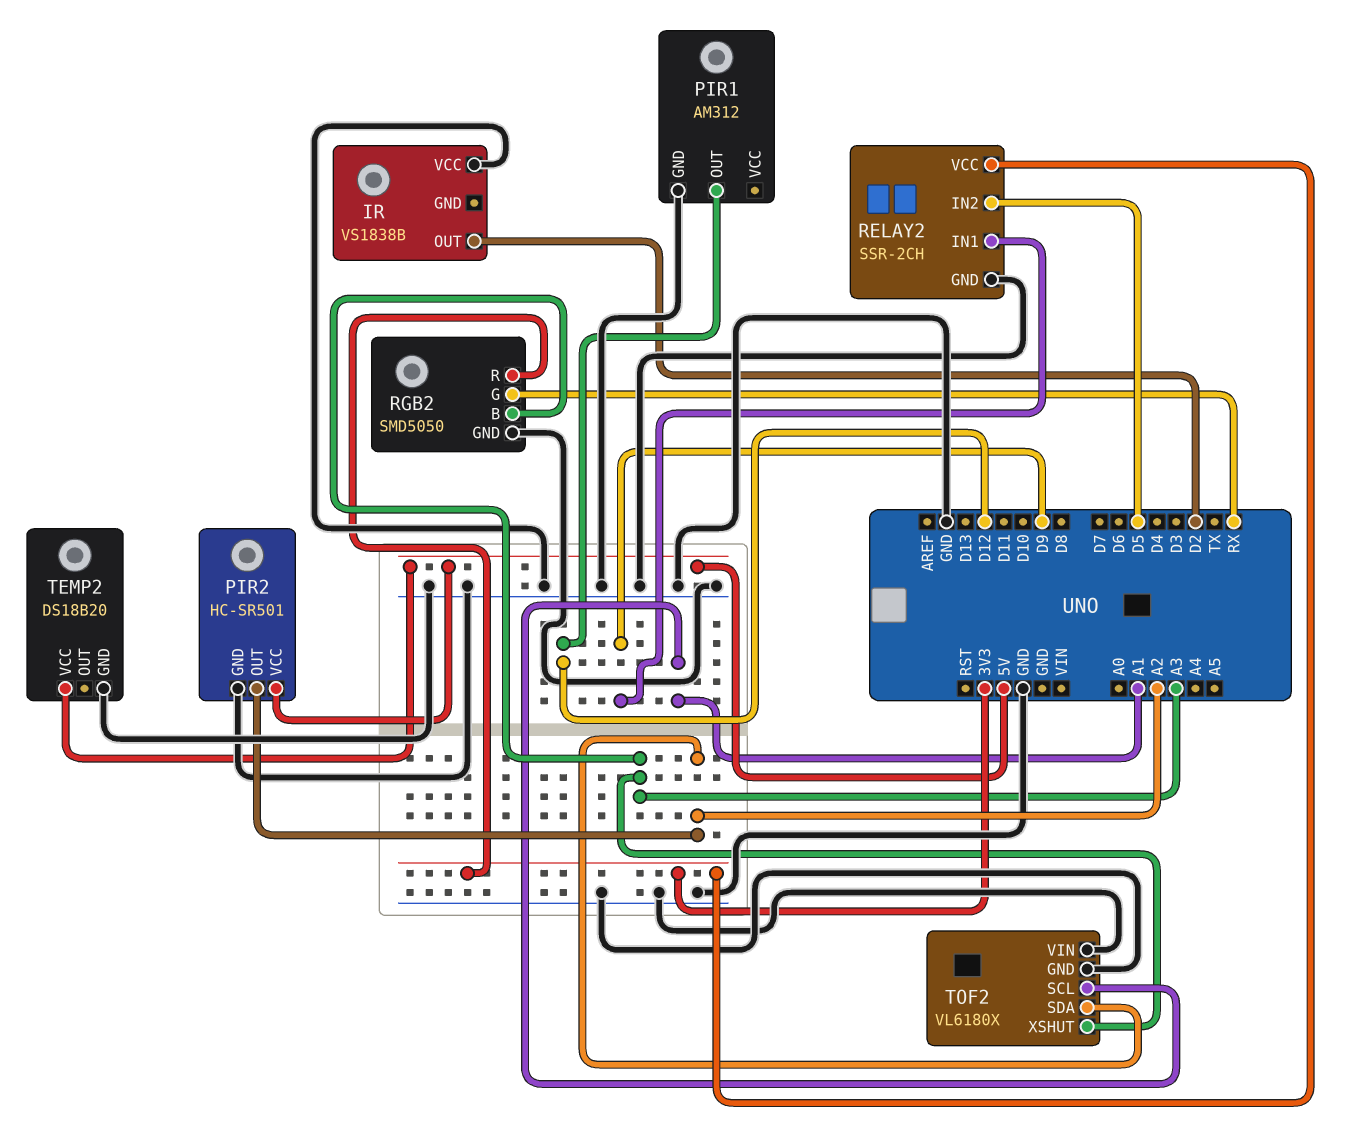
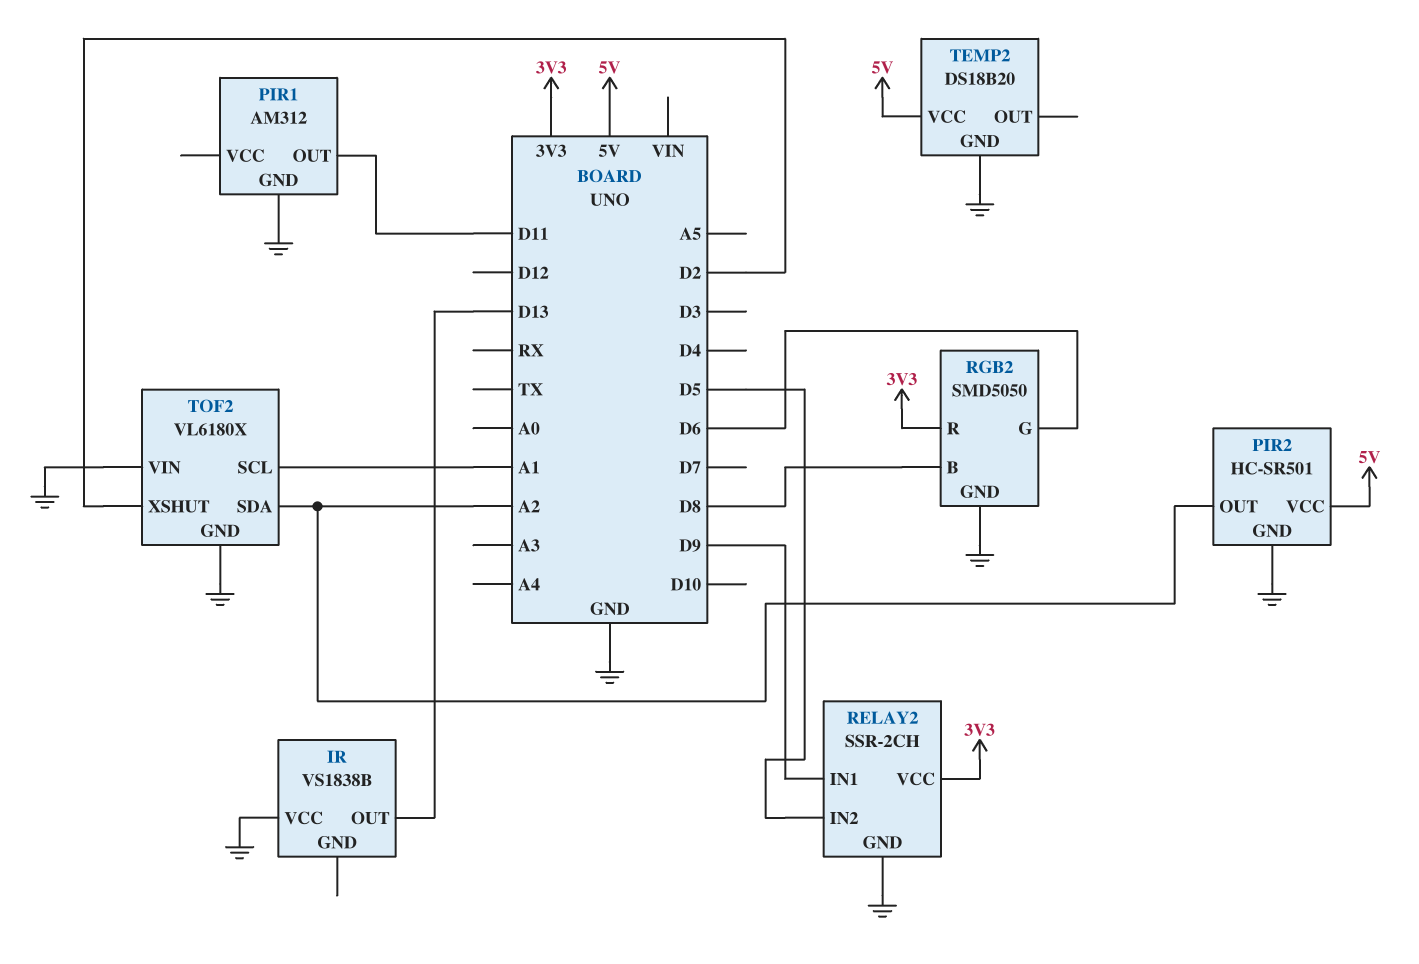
IR pin OUT: D2 -> D13
PIR1 pin OUT: D12 -> D11
RGB2 pin B: A3 -> D8
RGB2 pin G: RX -> D6
TOF2 pin XSHUT: A3 -> D2

